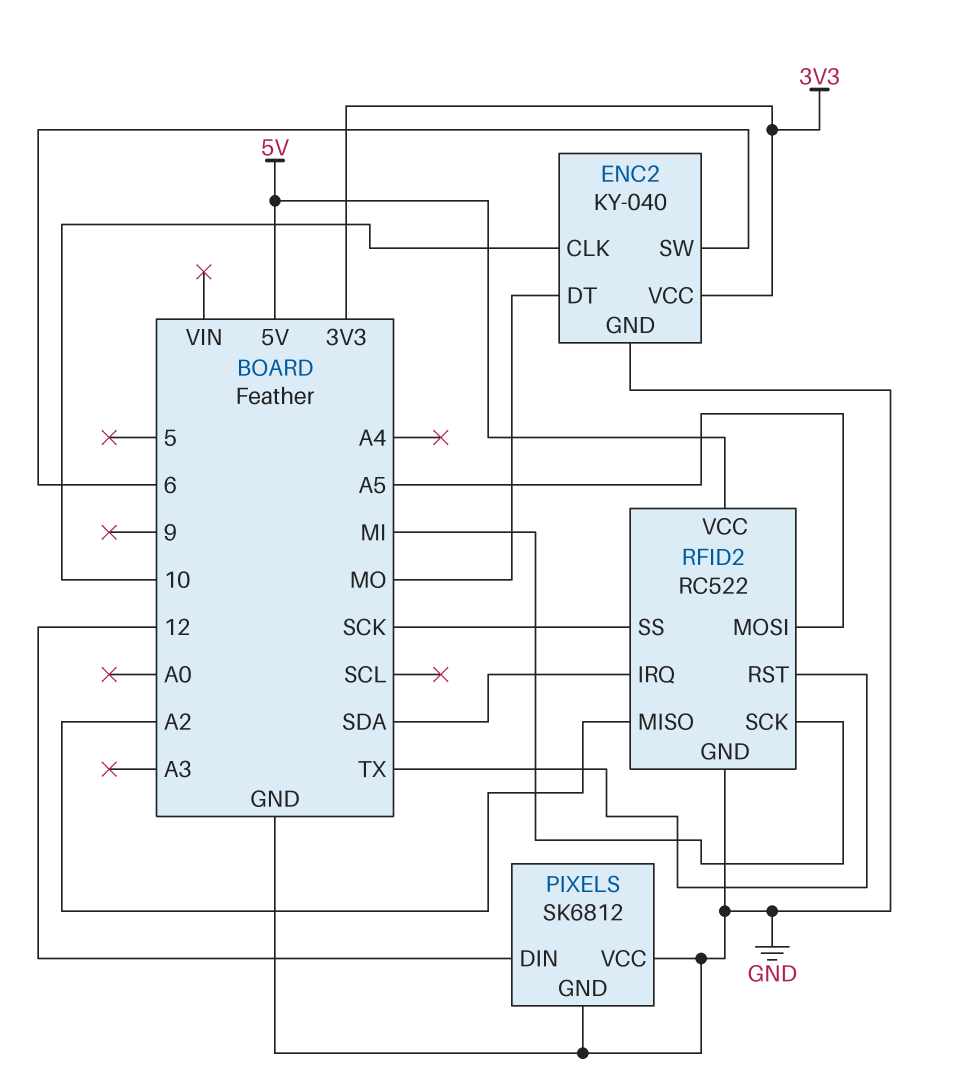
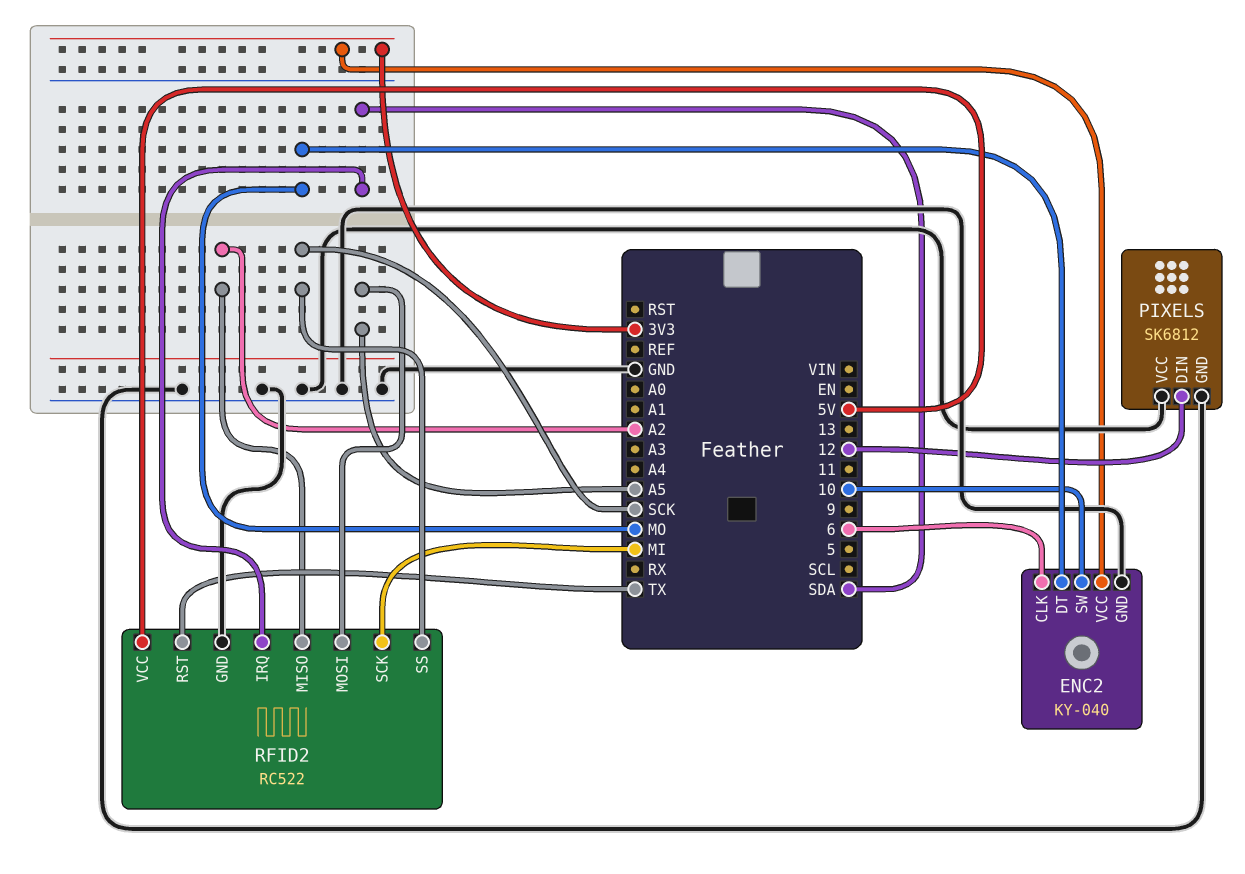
ENC2 pin CLK: 10 -> 6
ENC2 pin SW: 6 -> 10

